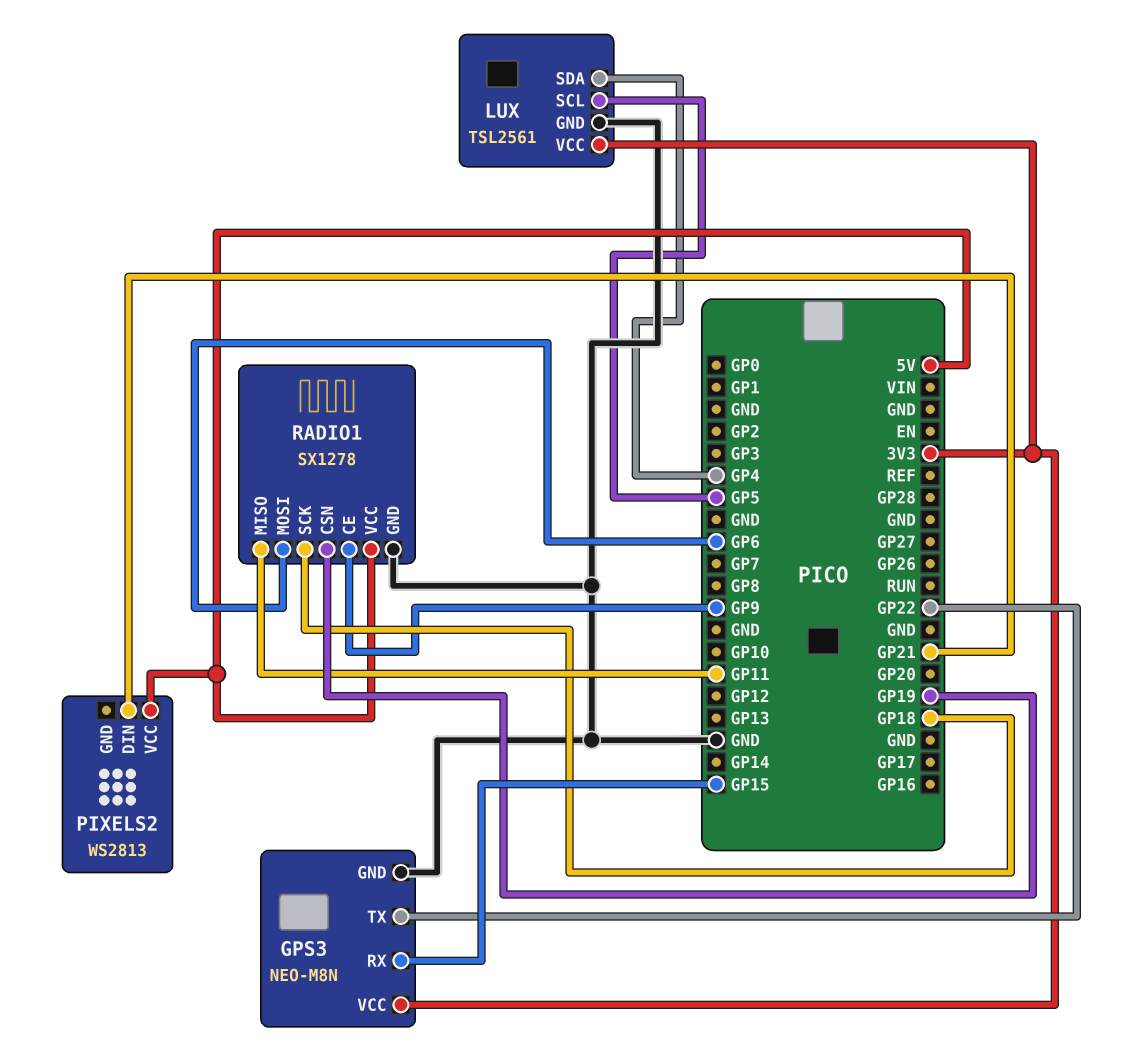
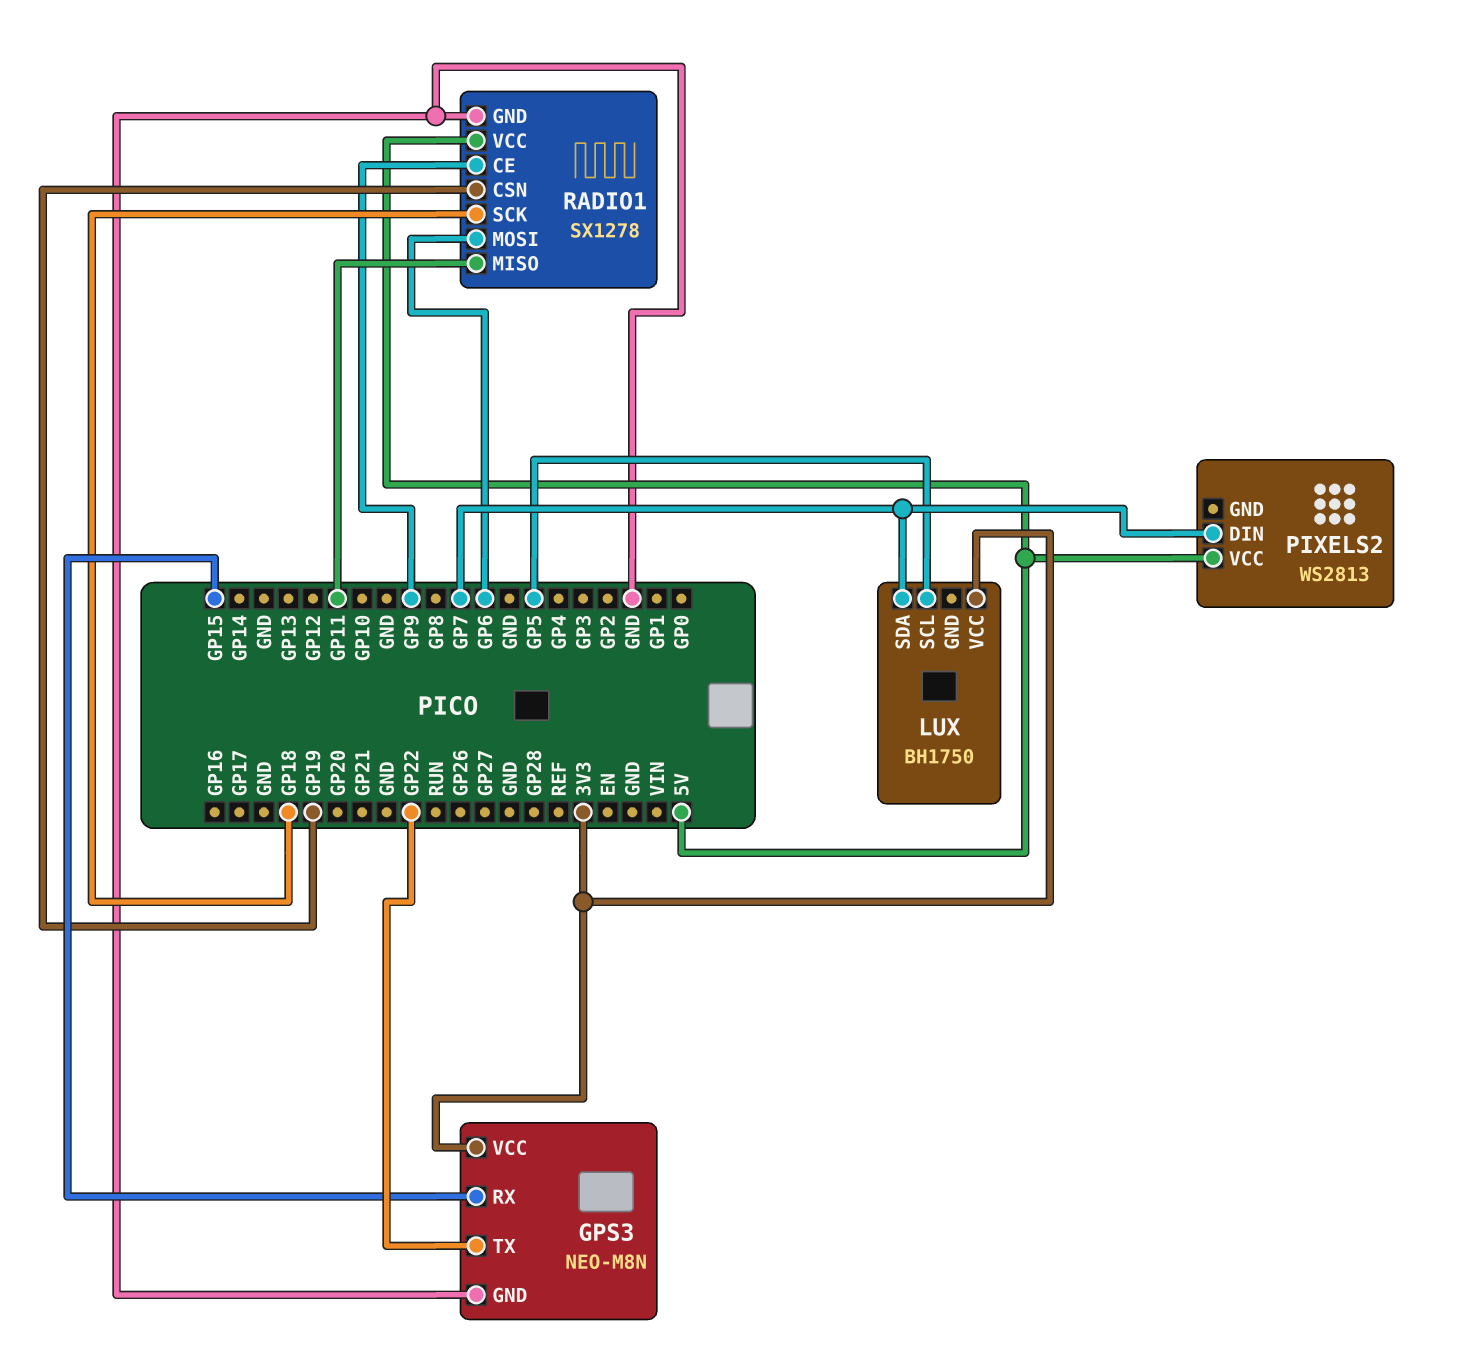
LUX: TSL2561 -> BH1750
LUX pin GND: GND -> none
LUX pin SDA: GP4 -> GP7
PIXELS2 pin DIN: GP21 -> GP7

